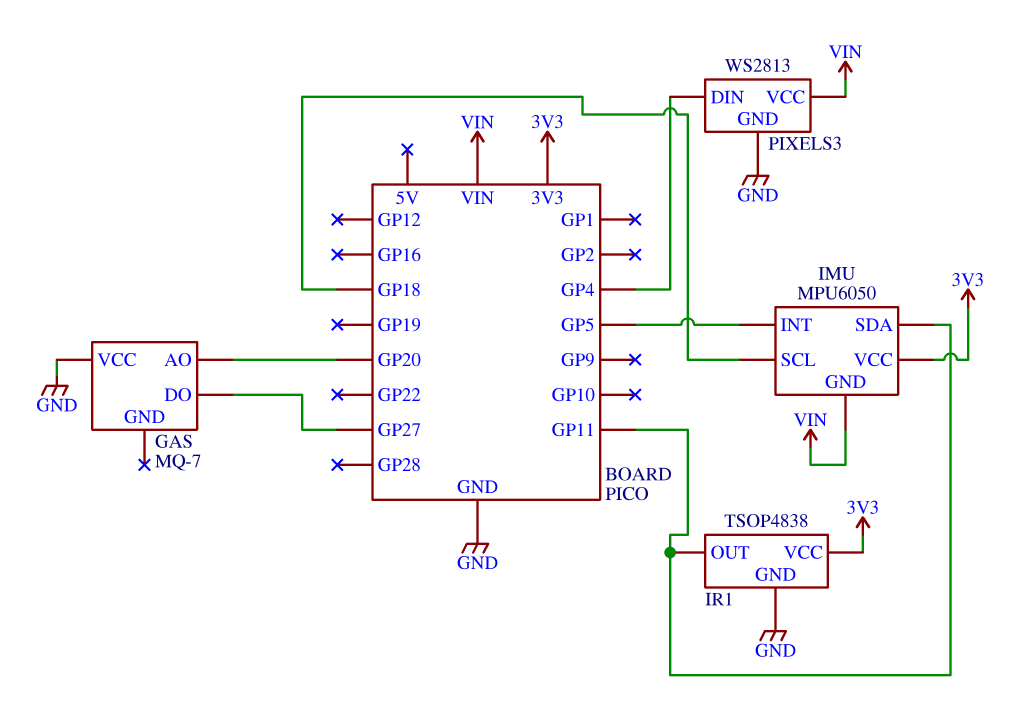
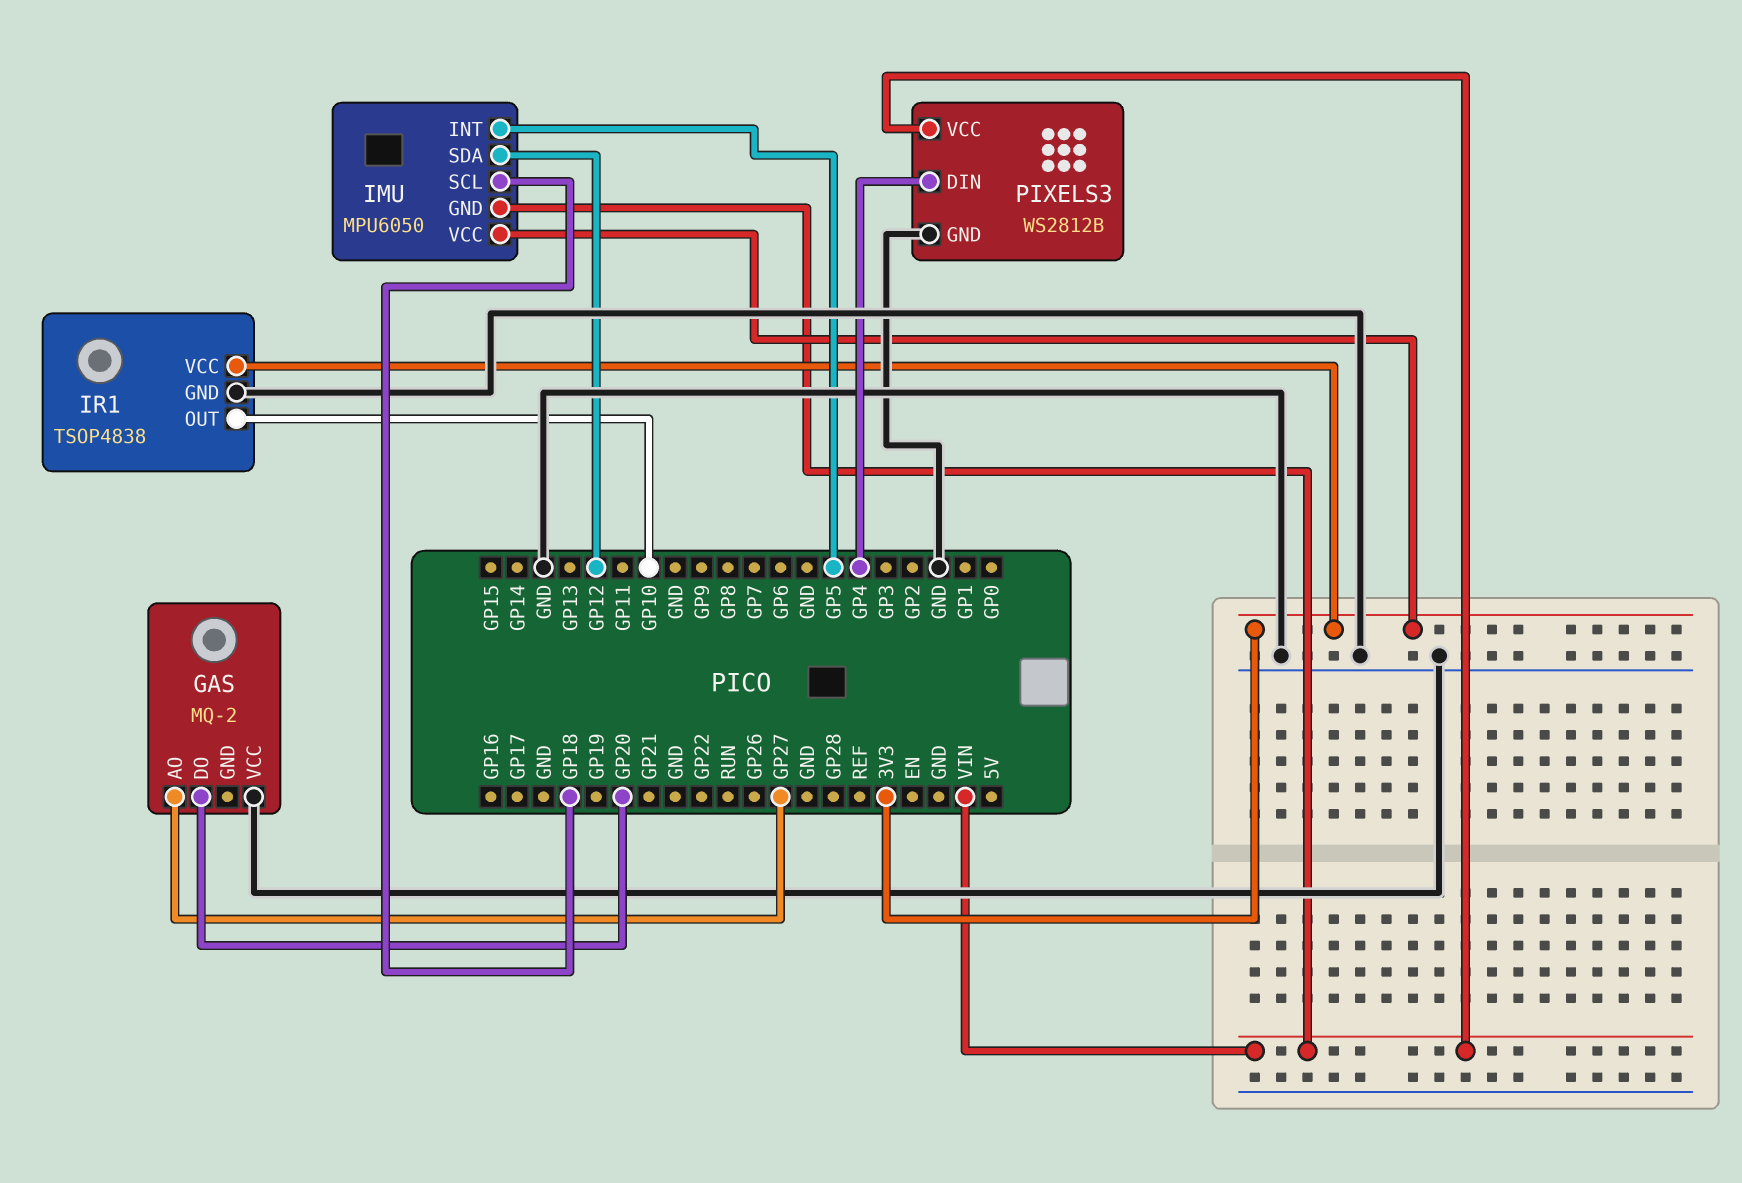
GAS: MQ-7 -> MQ-2
GAS pin AO: GP20 -> GP27
GAS pin DO: GP27 -> GP20
IMU pin SDA: GP11 -> GP12
IR1 pin OUT: GP11 -> GP10
PIXELS3: WS2813 -> WS2812B

